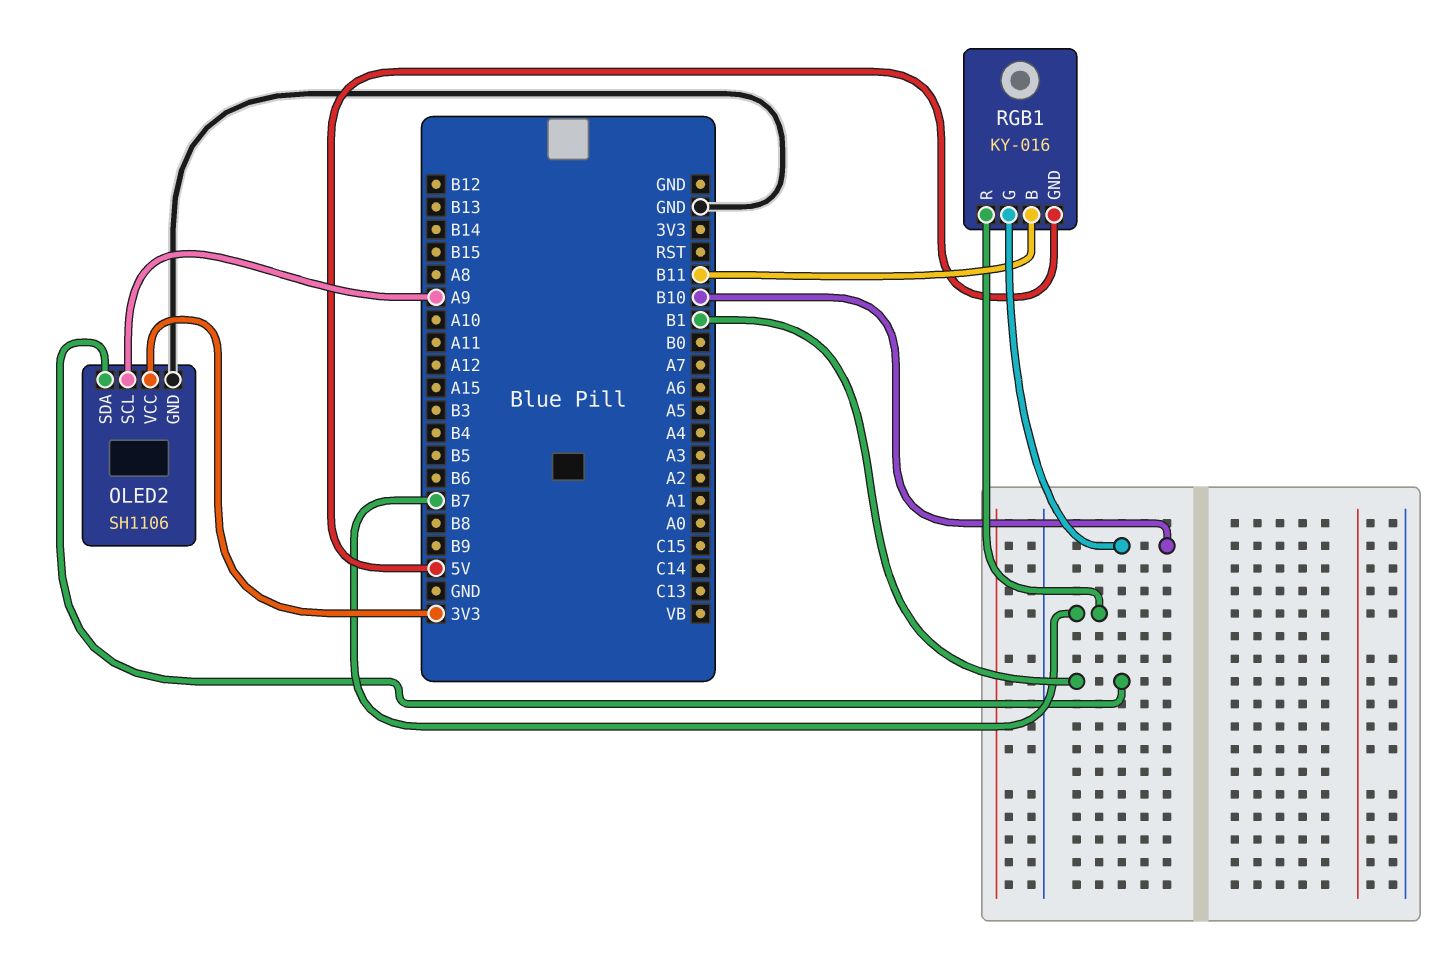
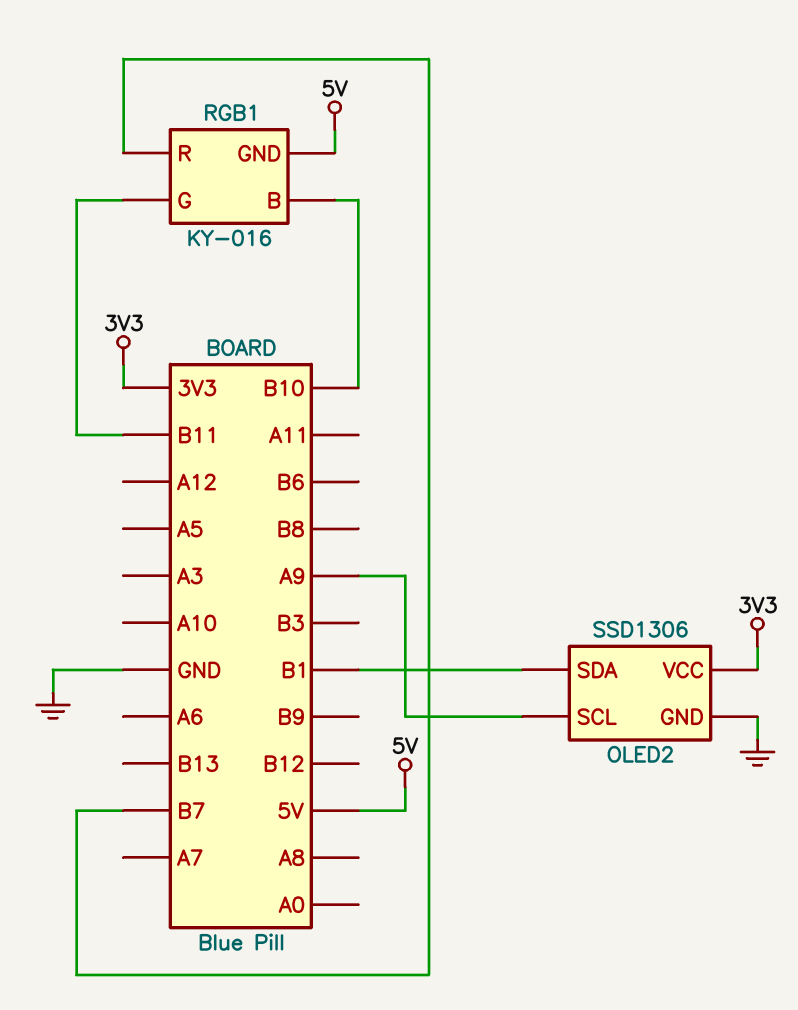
OLED2: SH1106 -> SSD1306
RGB1 pin B: B11 -> B10
RGB1 pin G: B10 -> B11

